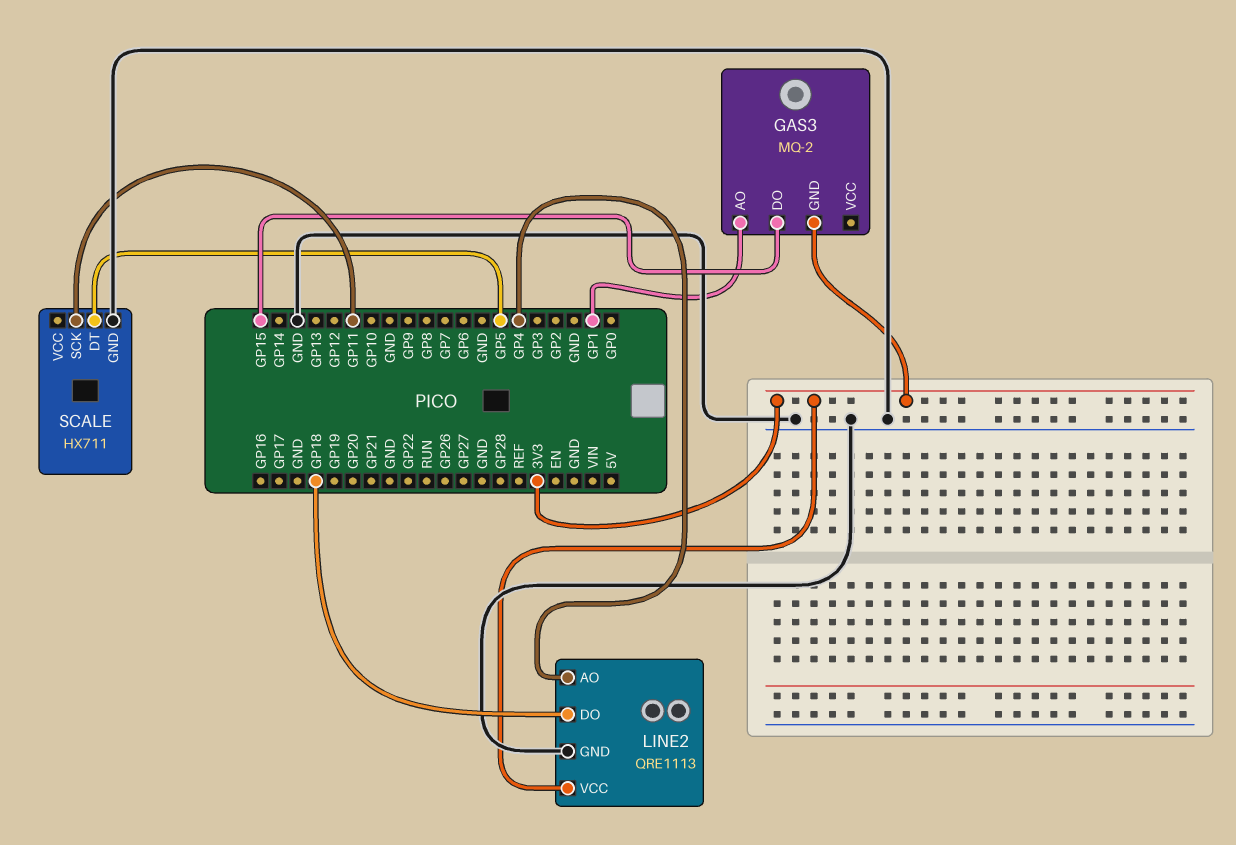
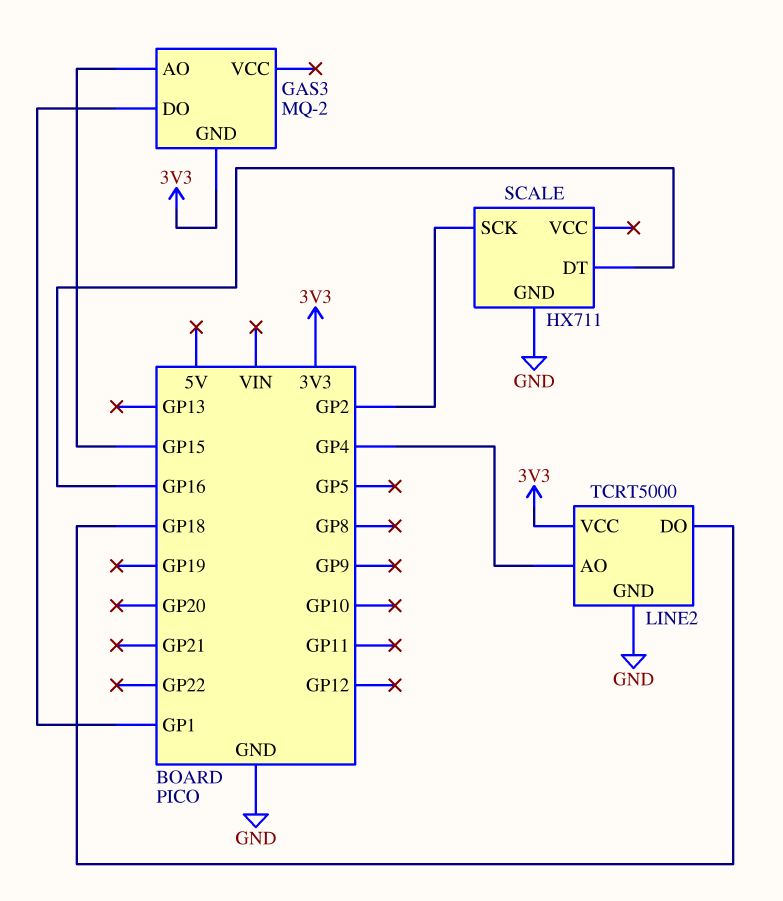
GAS3 pin AO: GP1 -> GP15
GAS3 pin DO: GP15 -> GP1
LINE2: QRE1113 -> TCRT5000
SCALE pin DT: GP5 -> GP16
SCALE pin SCK: GP11 -> GP2

